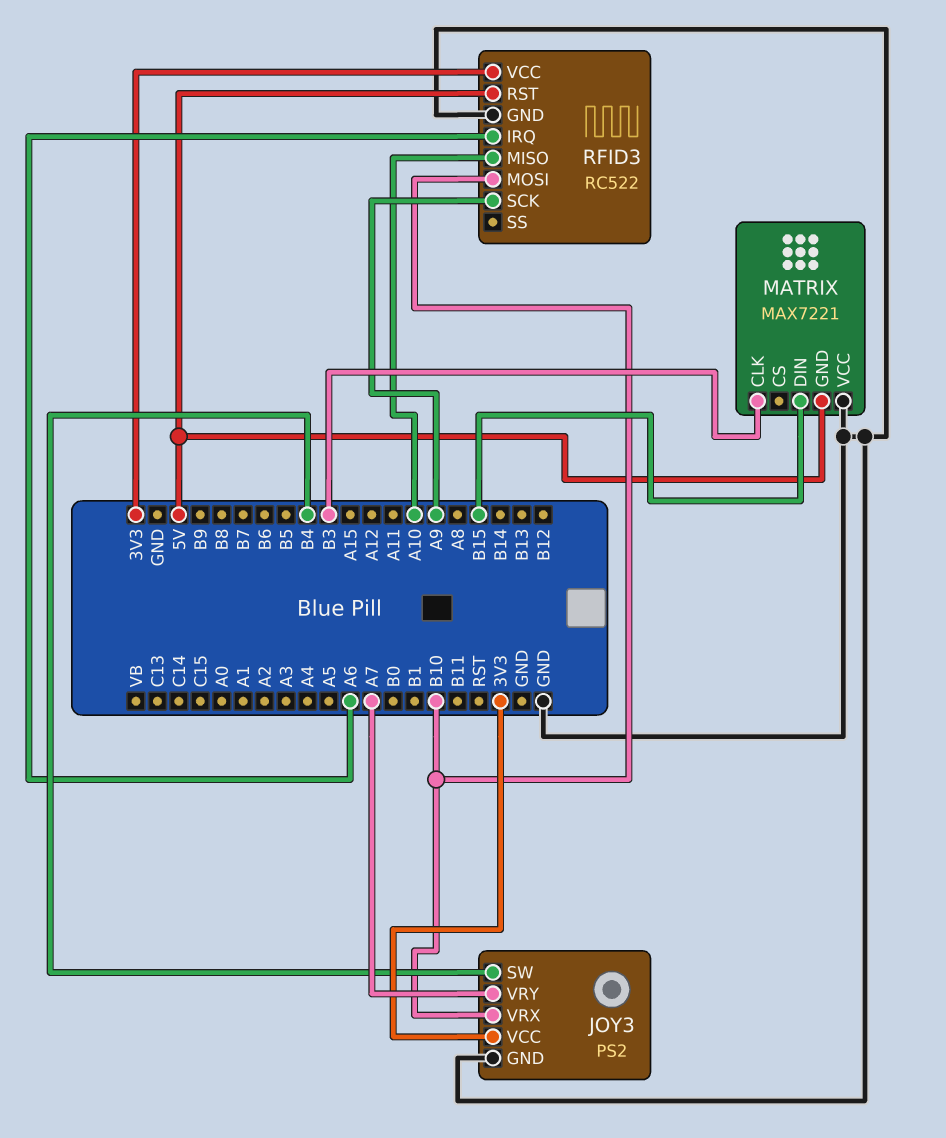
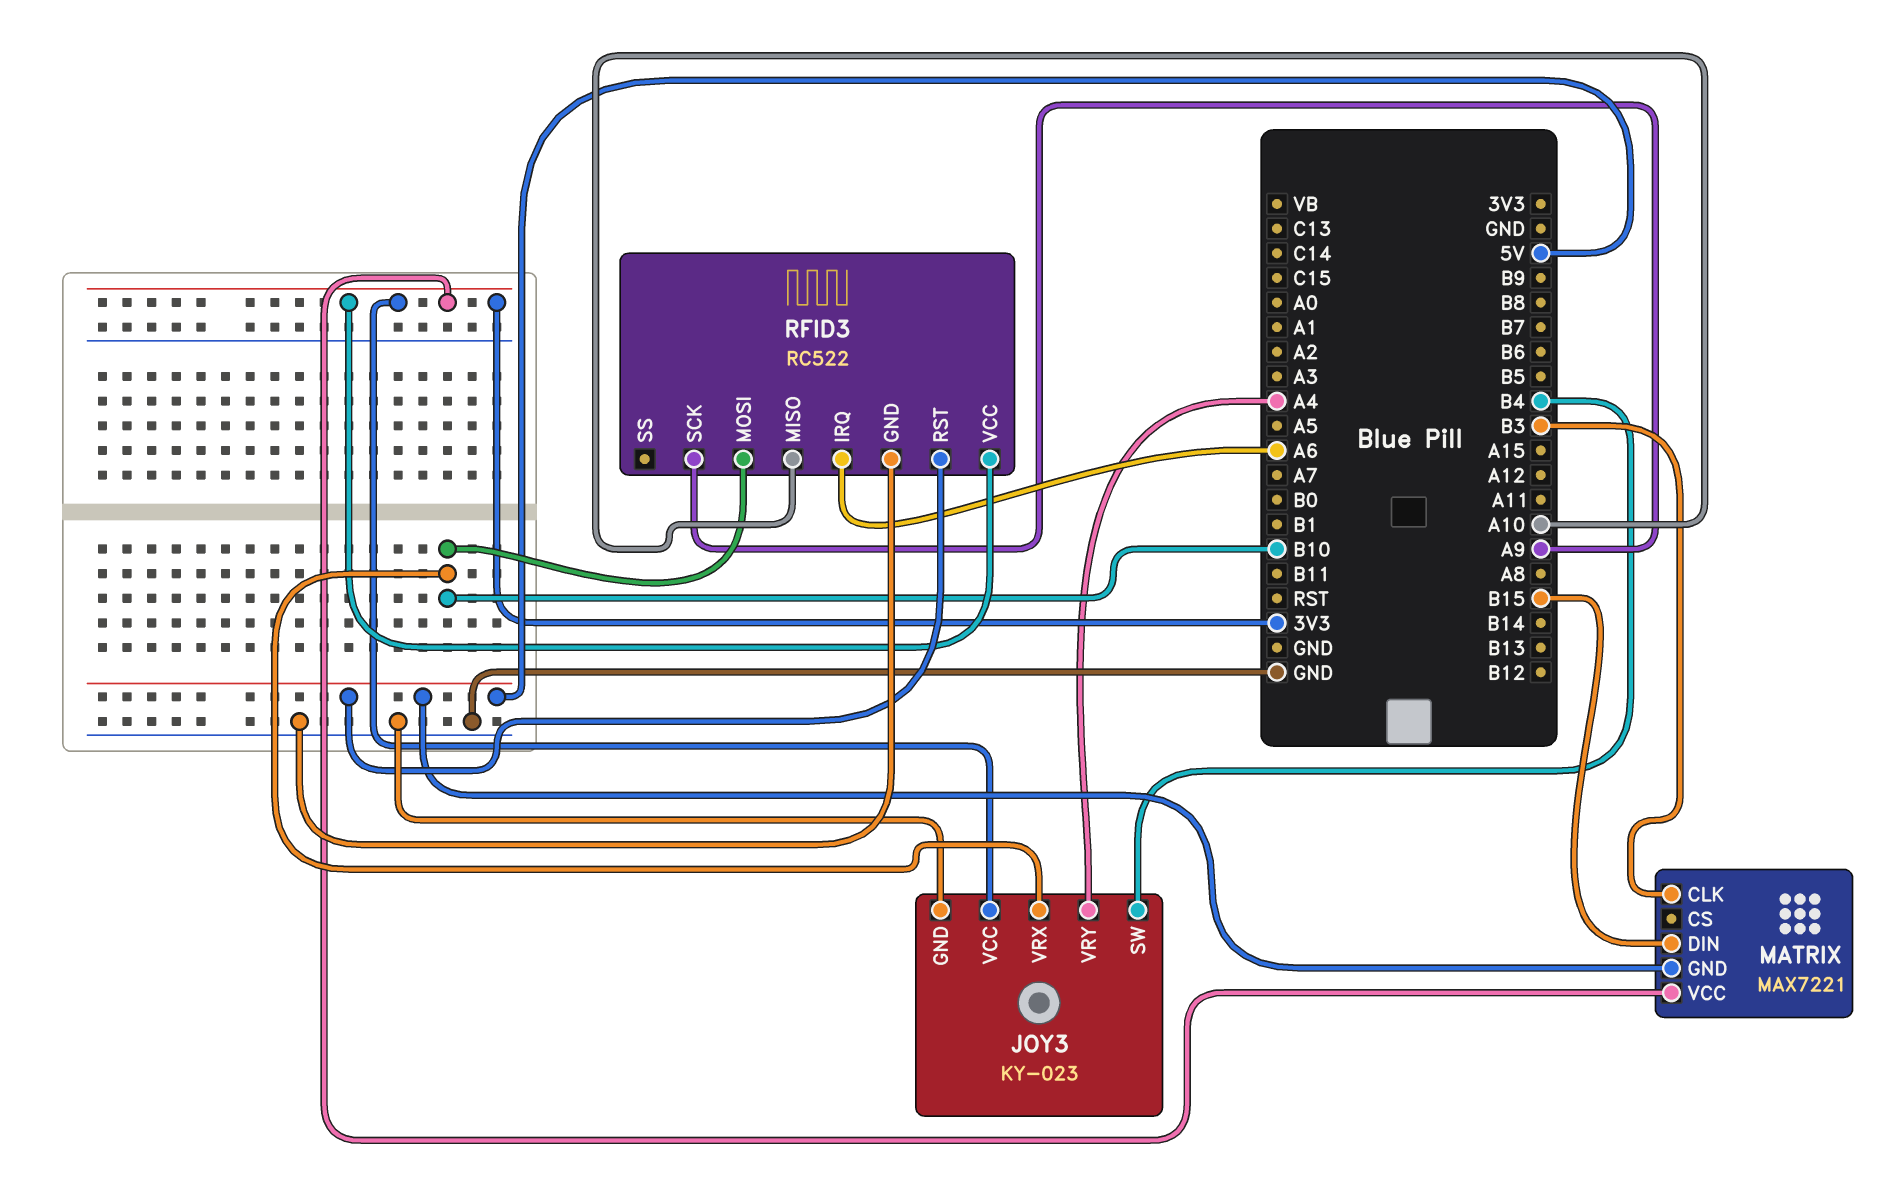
JOY3: PS2 -> KY-023
JOY3 pin VRY: A7 -> A4
MATRIX pin VCC: GND -> 3V3

